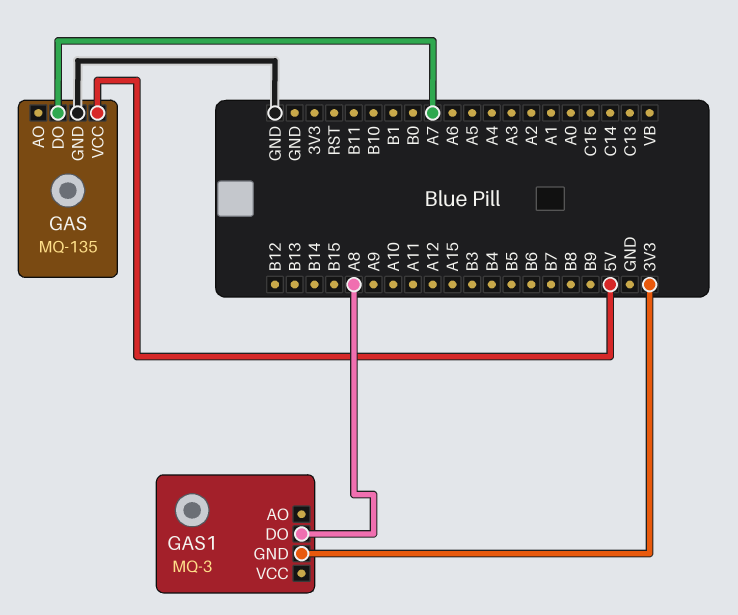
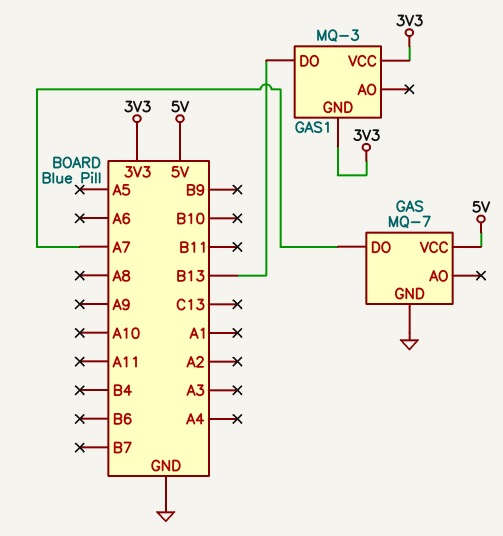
GAS: MQ-135 -> MQ-7
GAS1 pin DO: A8 -> B13
GAS1 pin VCC: none -> 3V3

